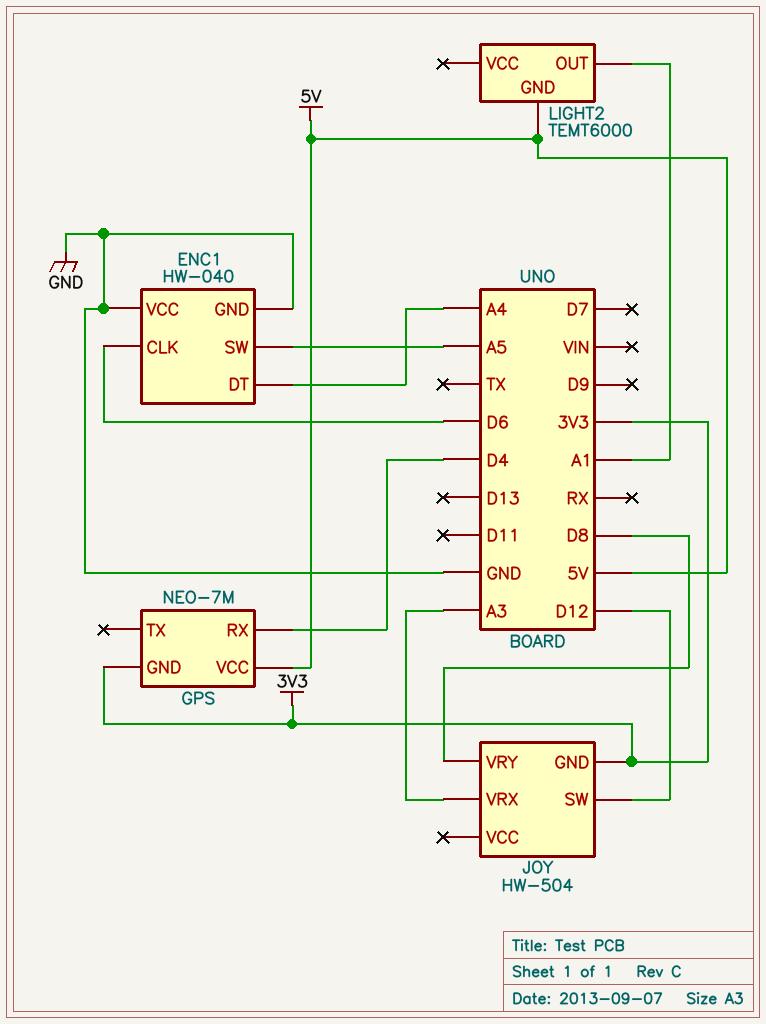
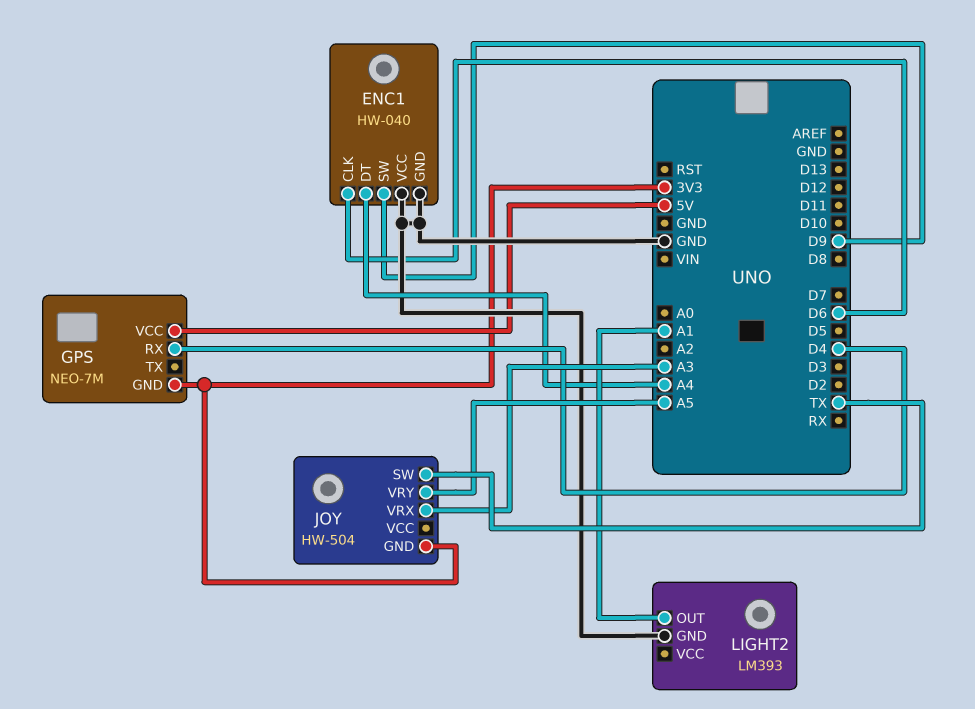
ENC1 pin SW: A5 -> D9
JOY pin SW: D12 -> TX
JOY pin VRY: D8 -> A5
LIGHT2: TEMT6000 -> LM393
LIGHT2 pin GND: 5V -> GND

